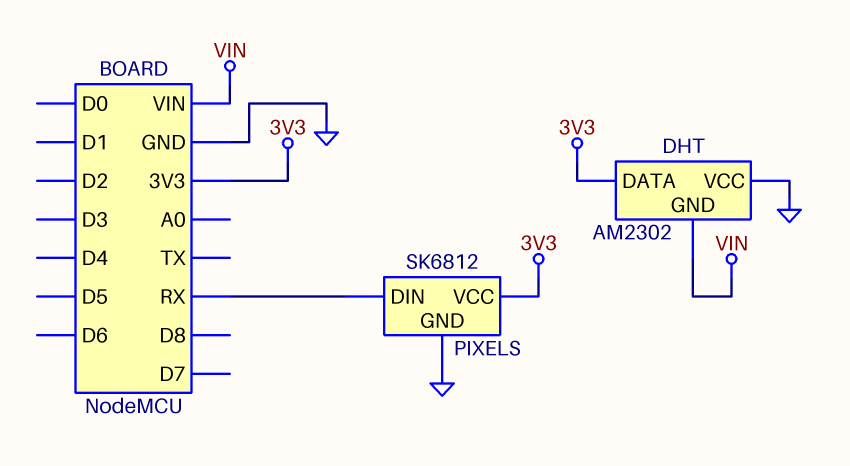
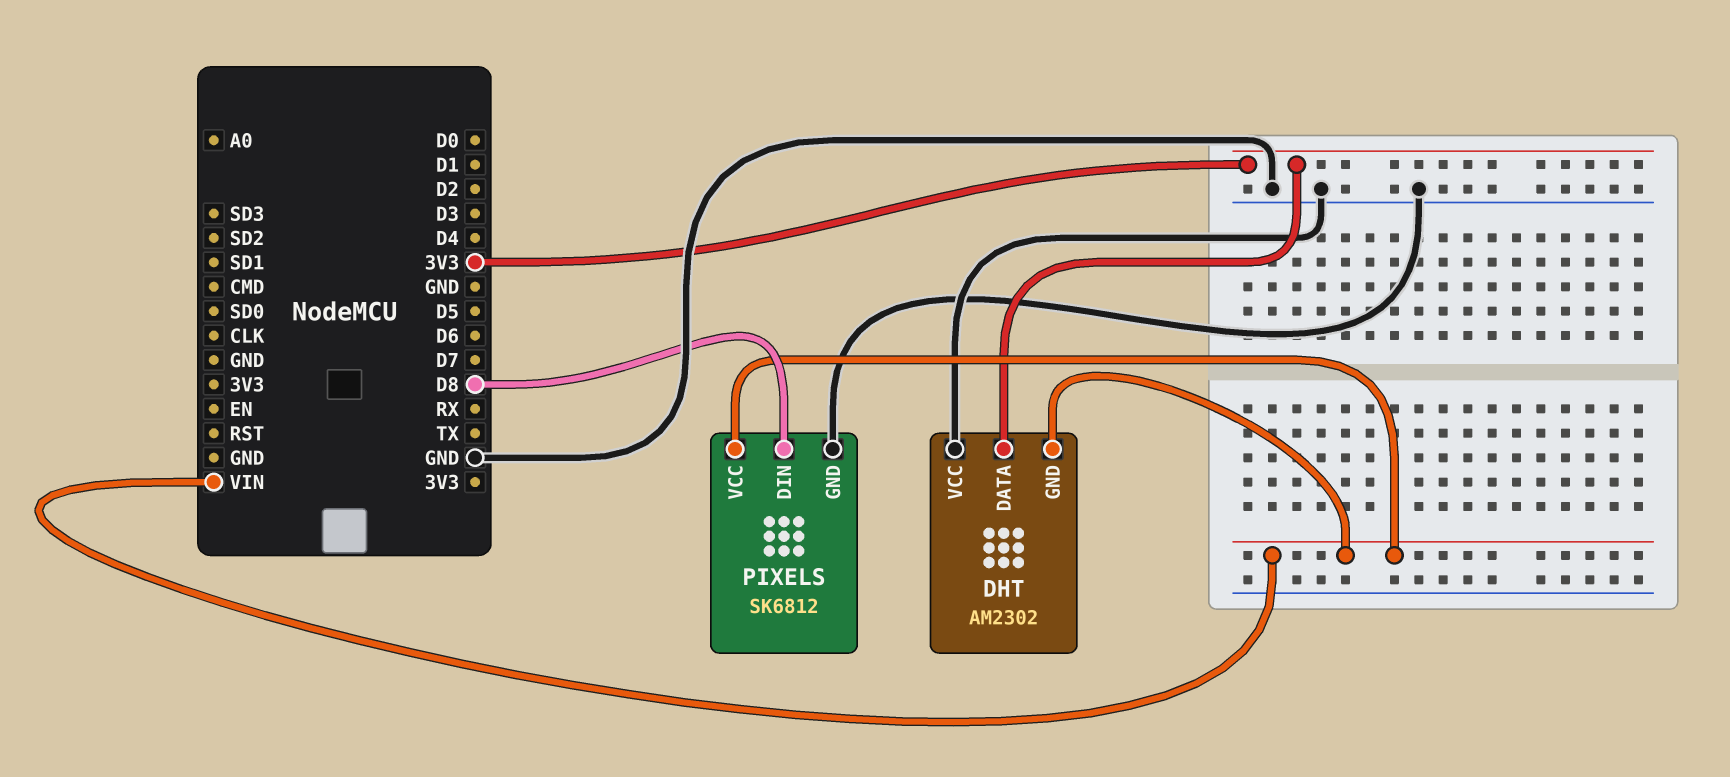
PIXELS pin DIN: RX -> D8
PIXELS pin VCC: 3V3 -> VIN

